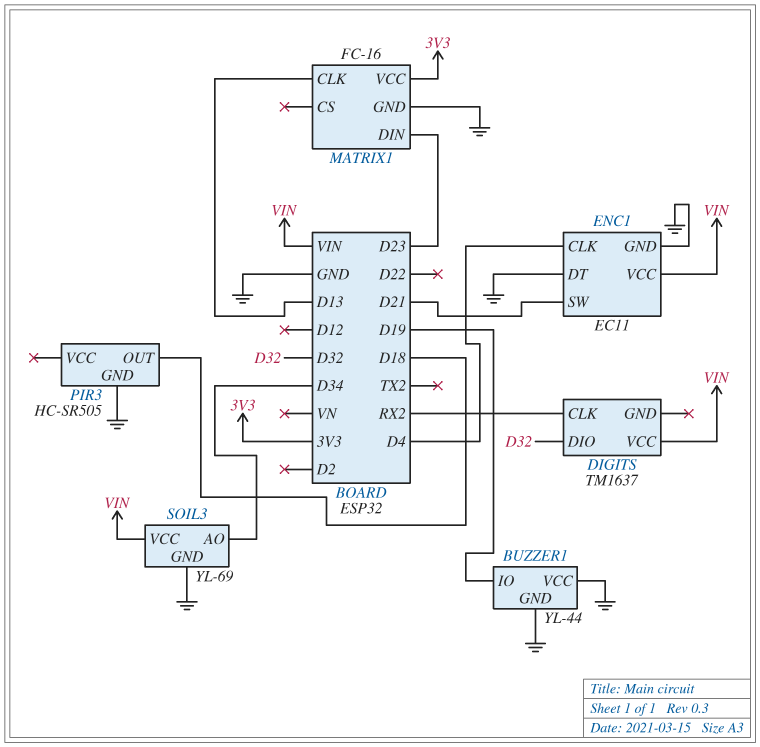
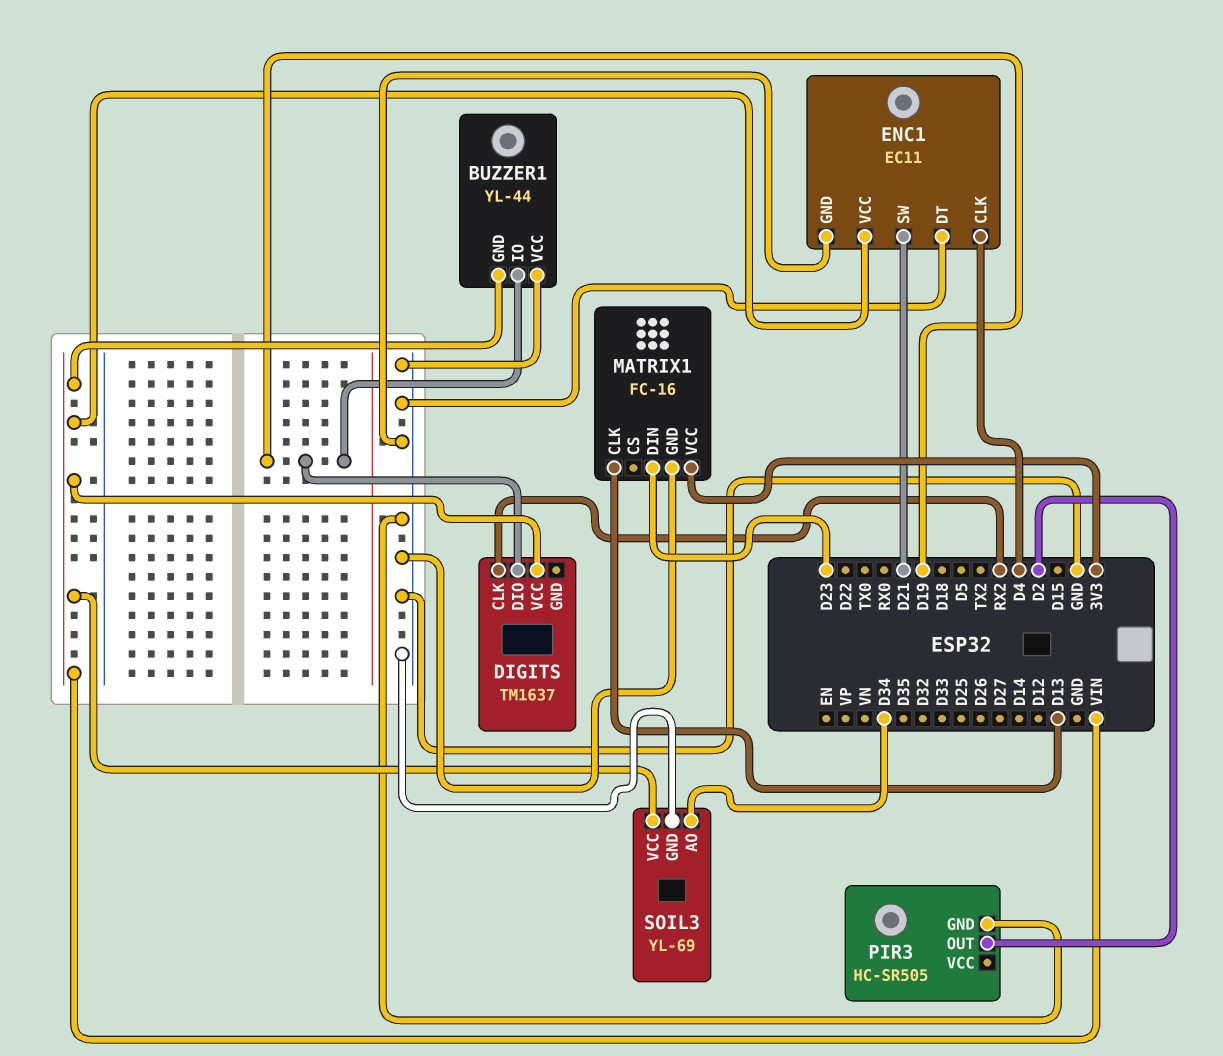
BUZZER1 pin GND: GND -> VIN
DIGITS pin DIO: D32 -> D19
PIR3 pin OUT: D18 -> D2

